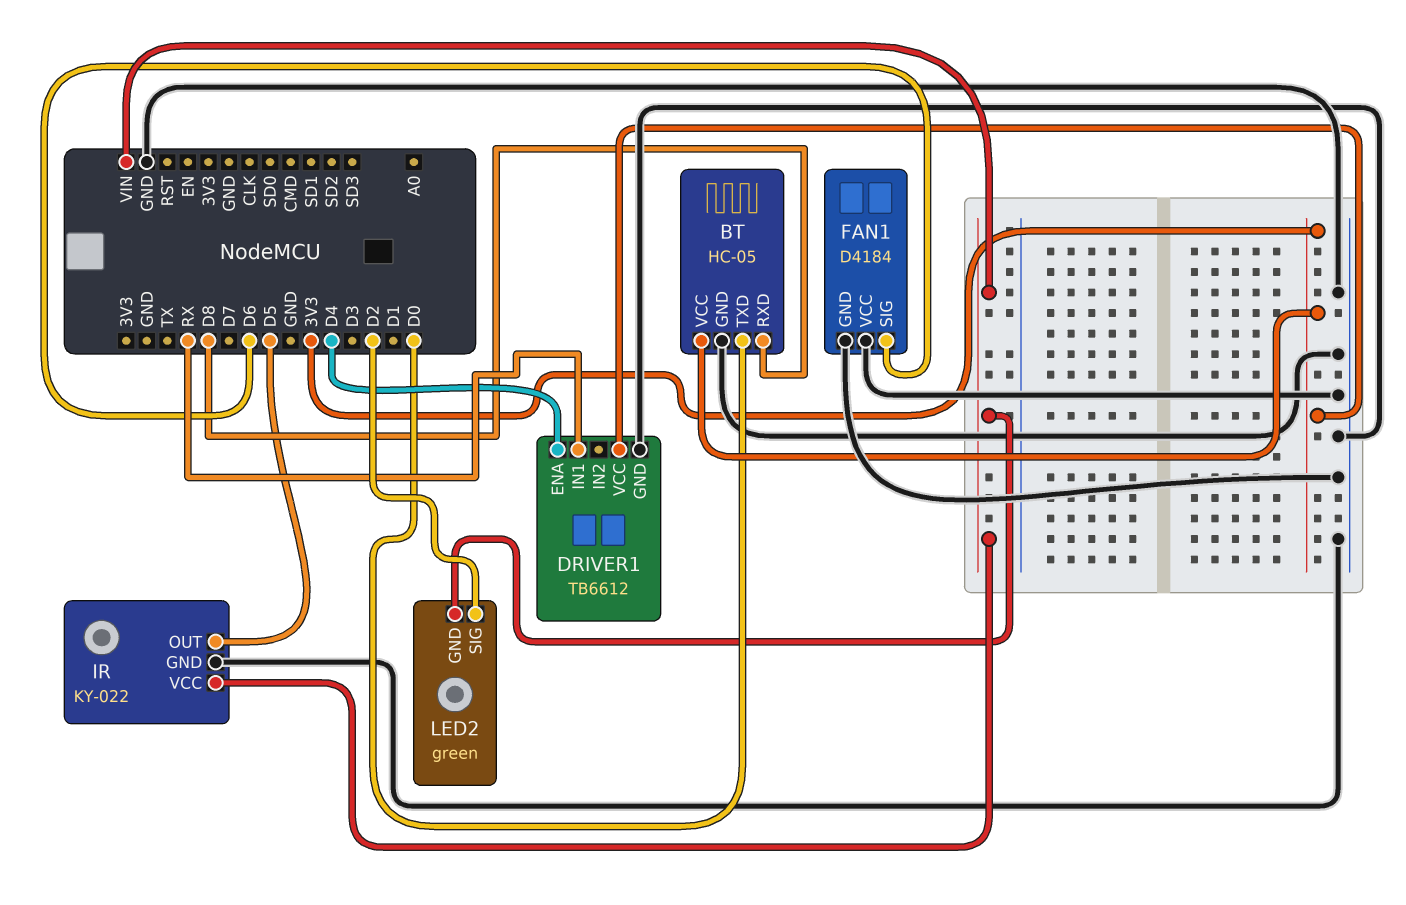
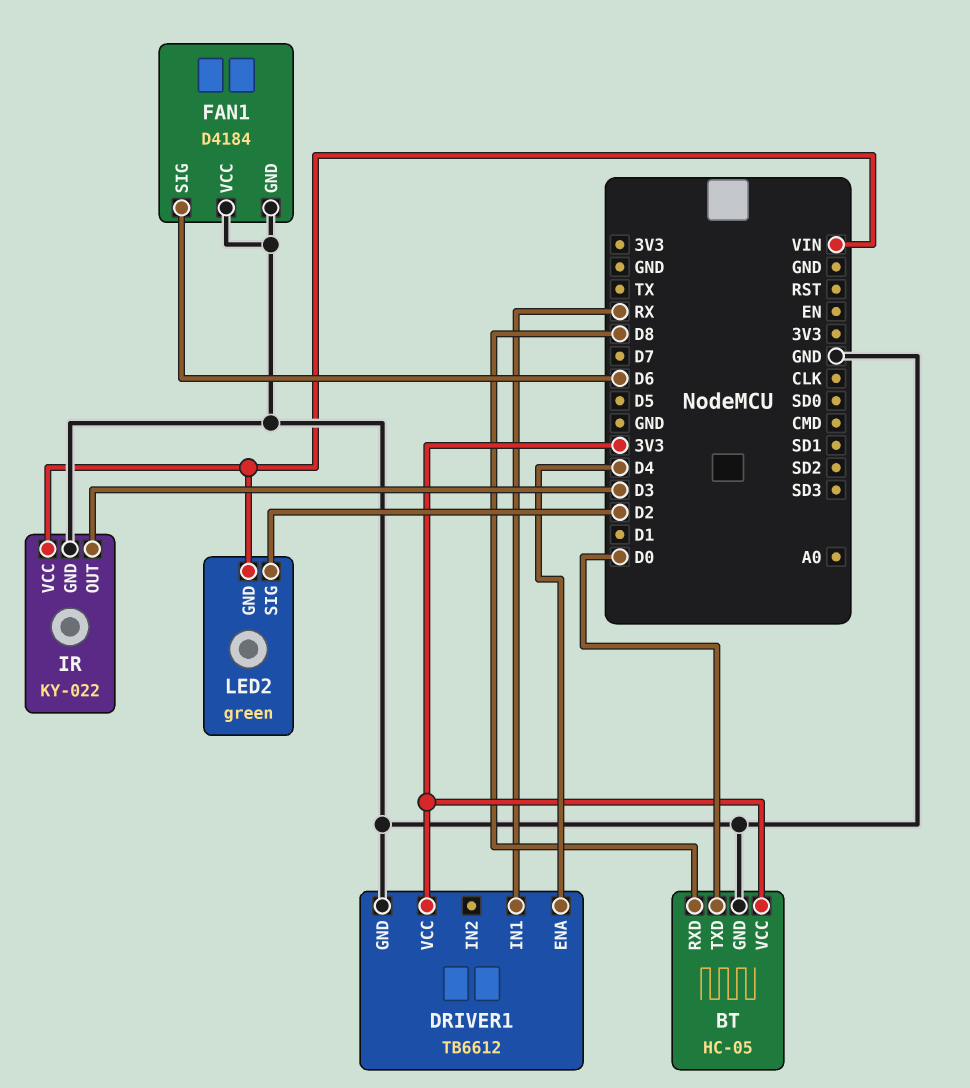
IR pin OUT: D5 -> D3

